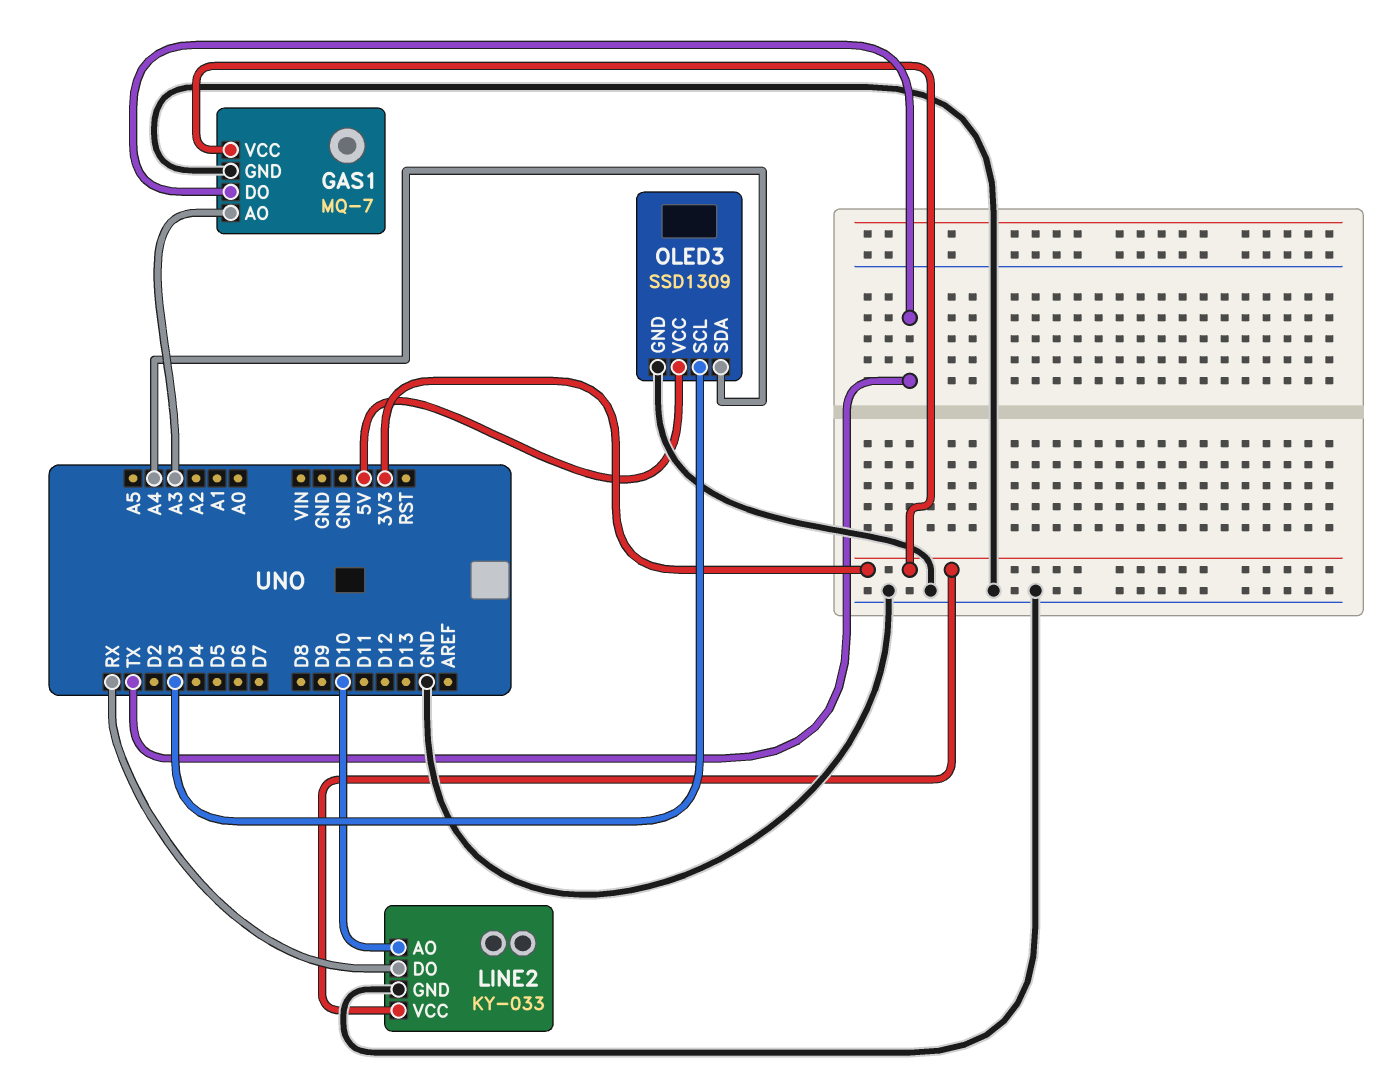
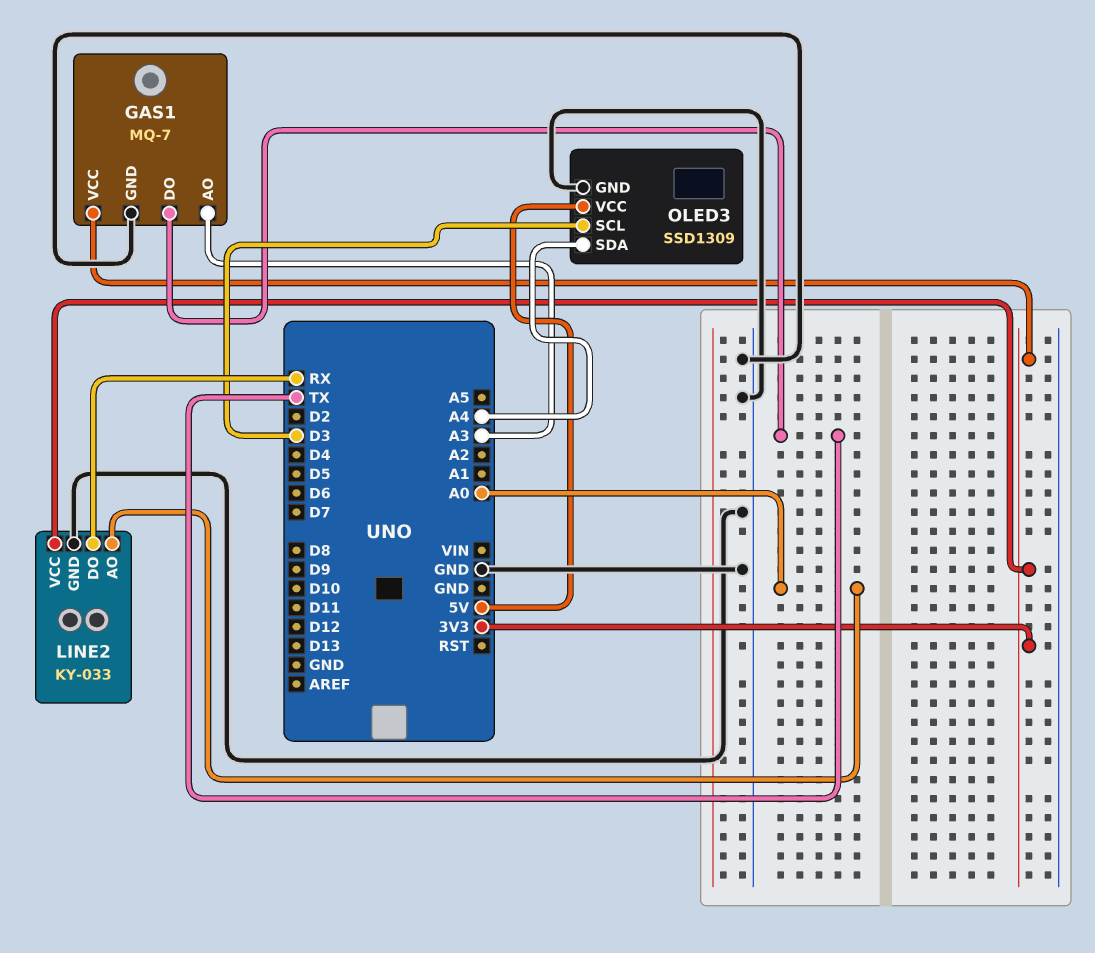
LINE2 pin AO: D10 -> A0

